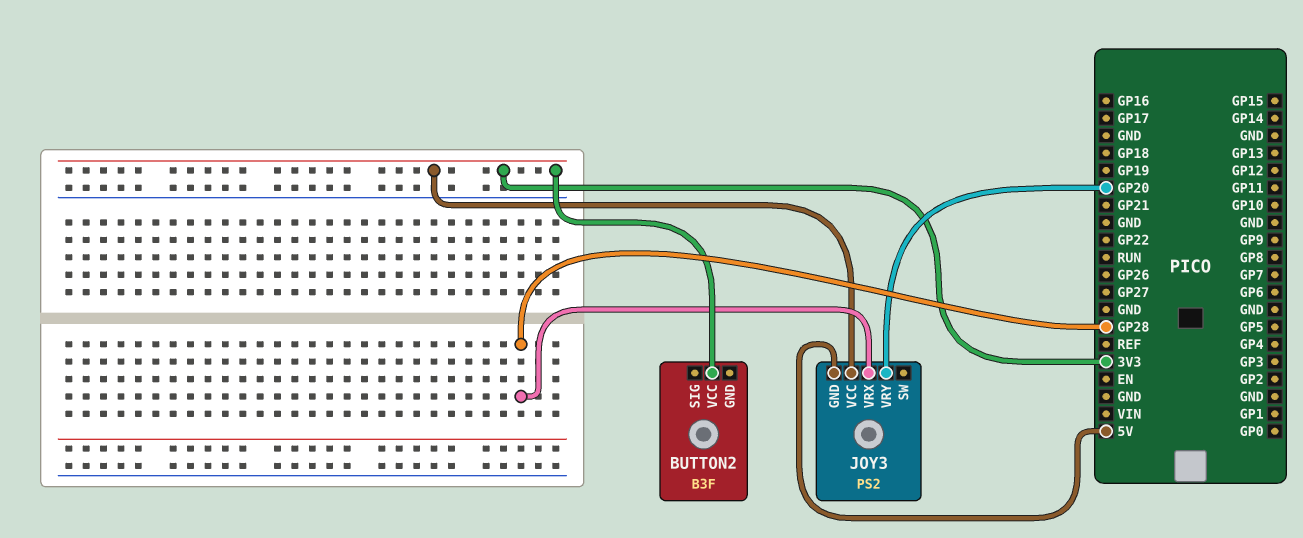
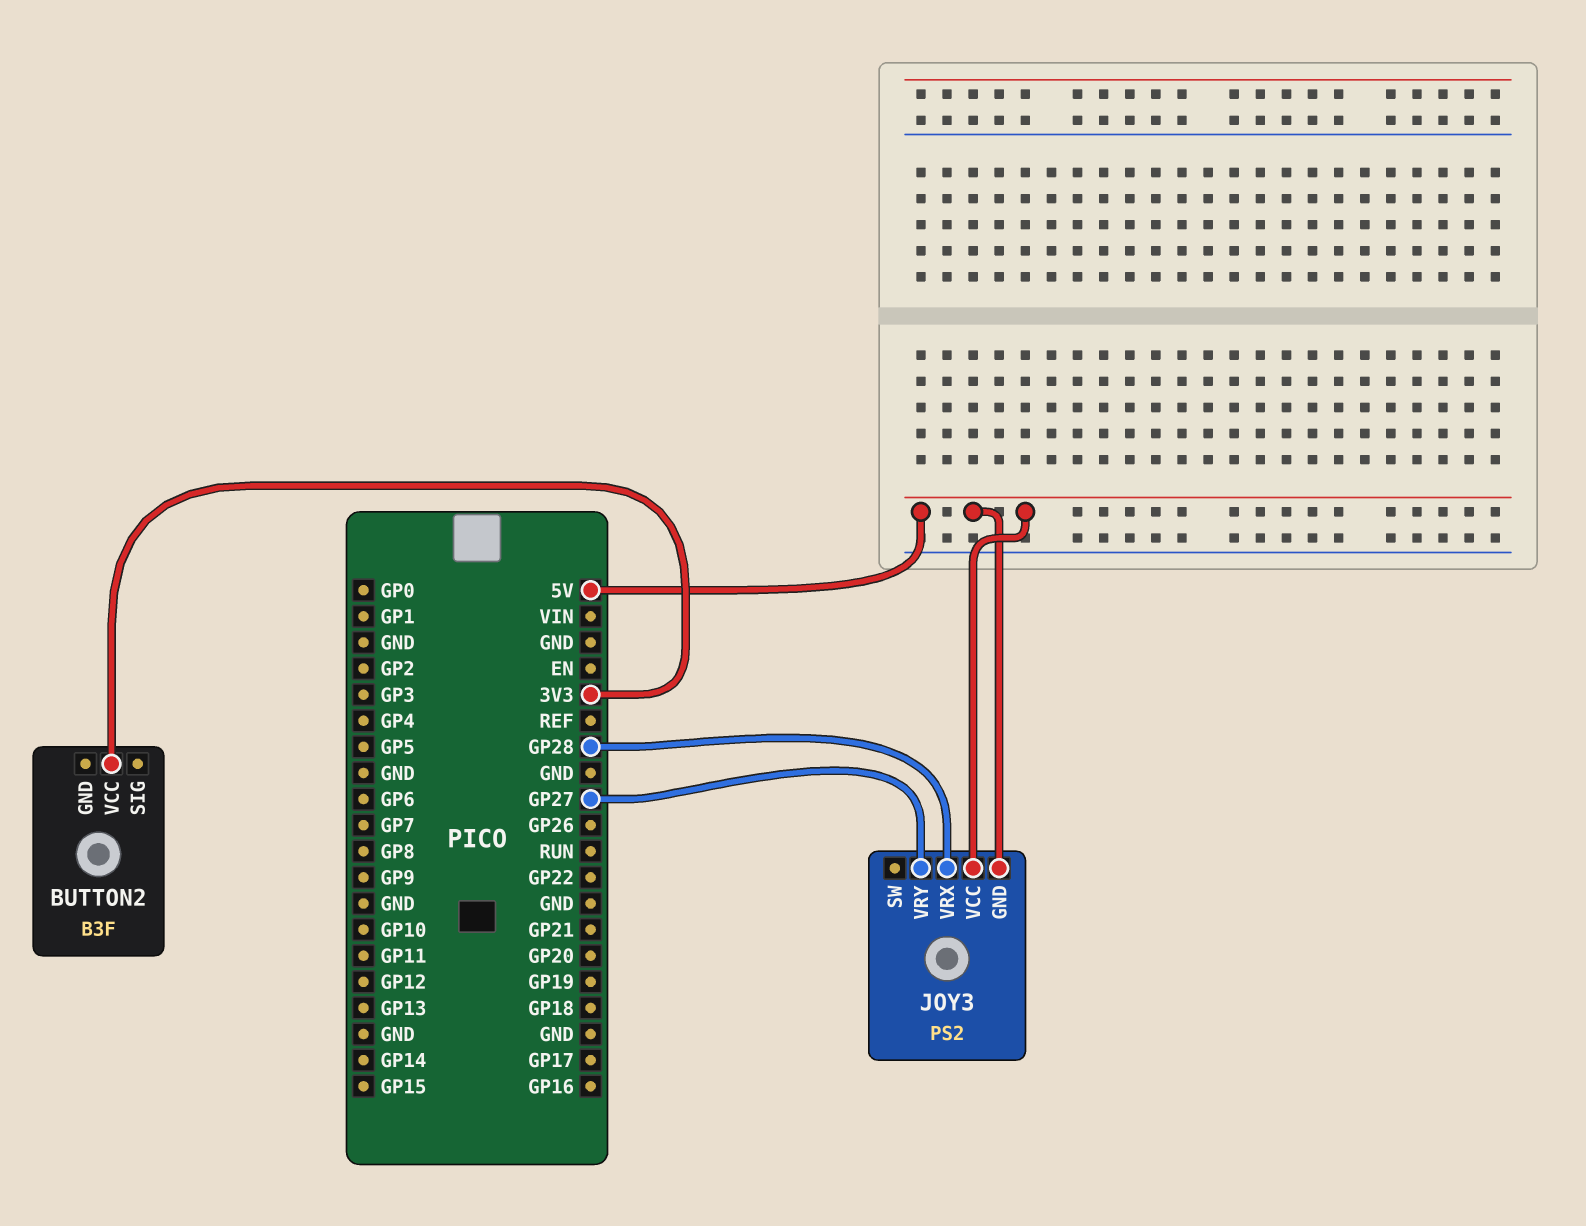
JOY3 pin VCC: 3V3 -> 5V
JOY3 pin VRY: GP20 -> GP27

